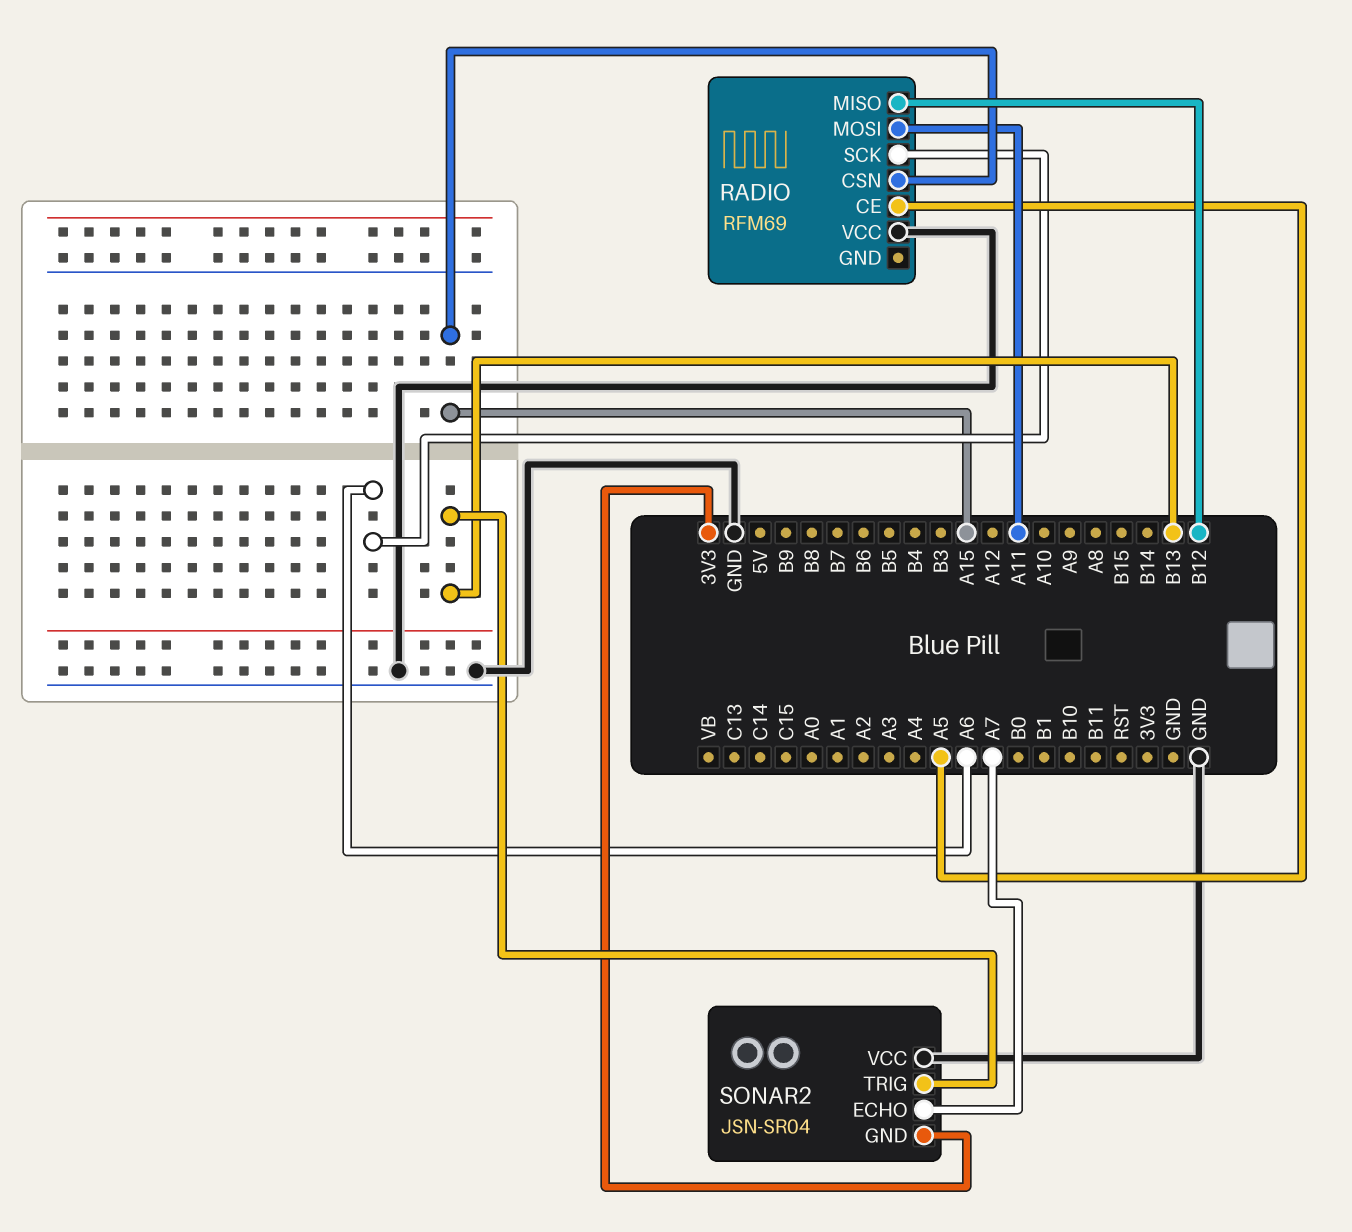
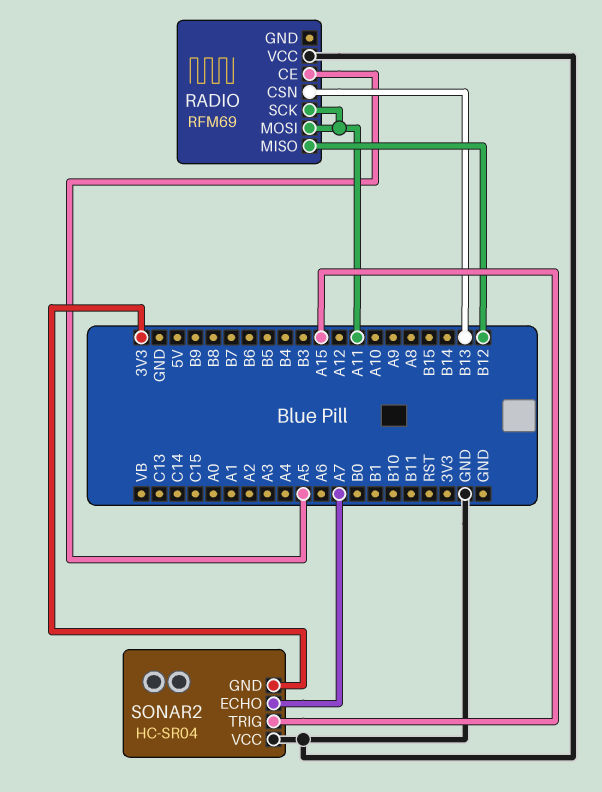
RADIO pin CSN: A15 -> B13
RADIO pin SCK: A6 -> A11
SONAR2: JSN-SR04 -> HC-SR04
SONAR2 pin TRIG: B13 -> A15

